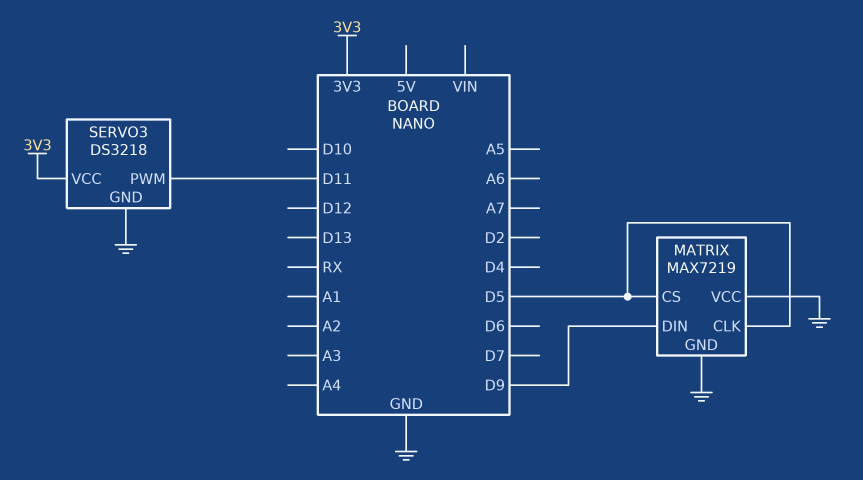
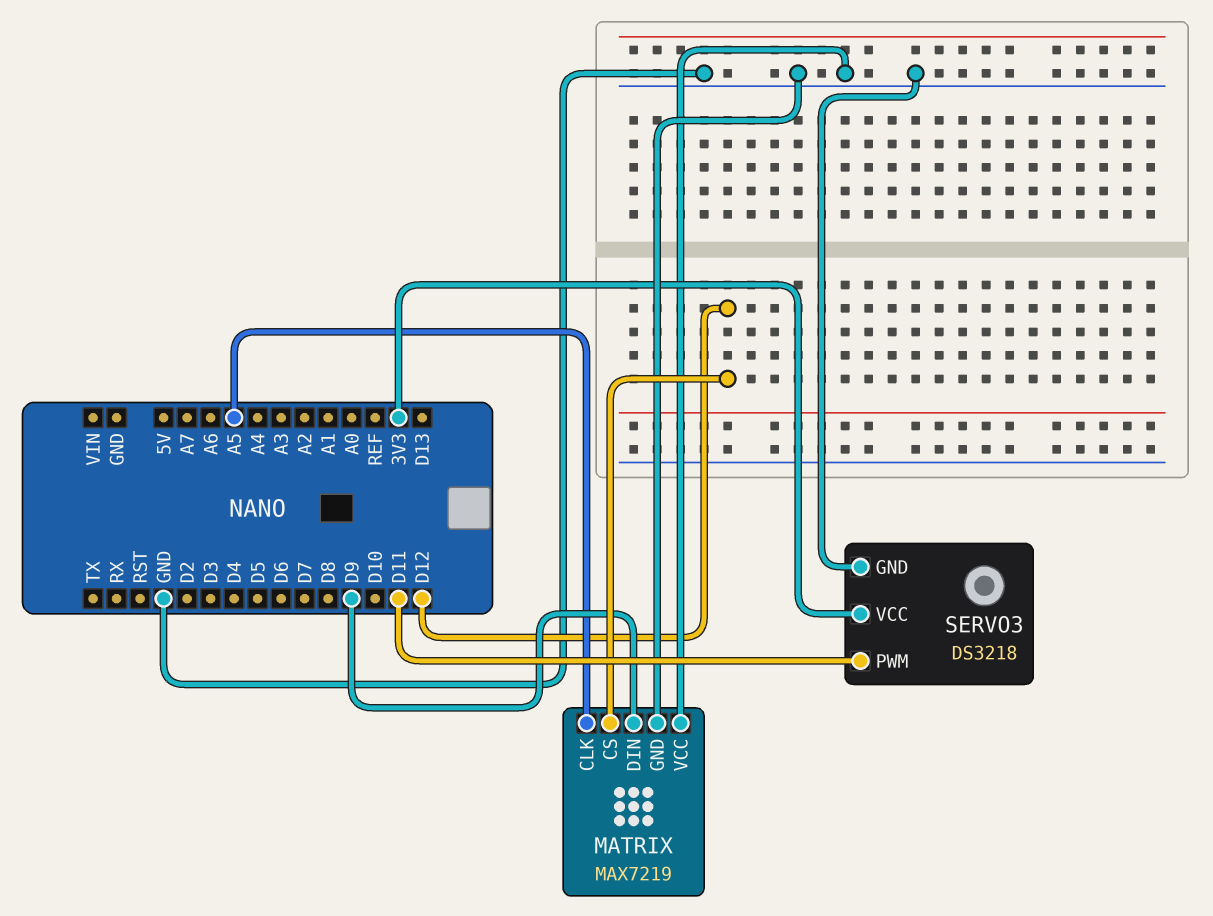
MATRIX pin CLK: D5 -> A5
MATRIX pin CS: D5 -> D12

